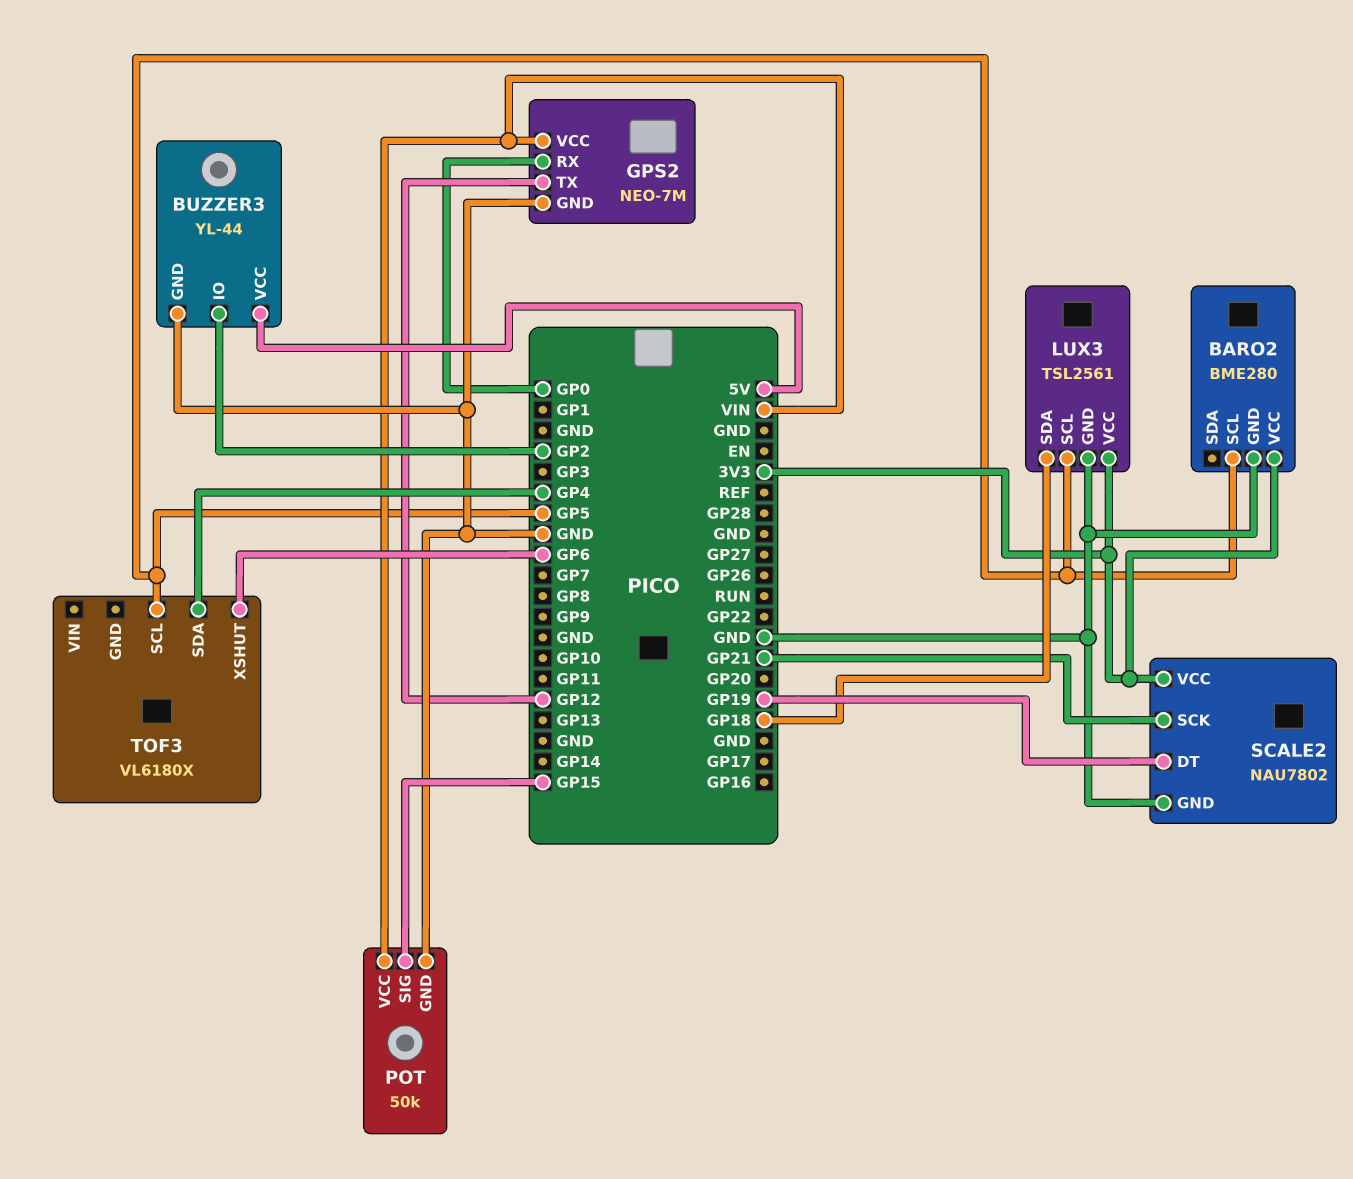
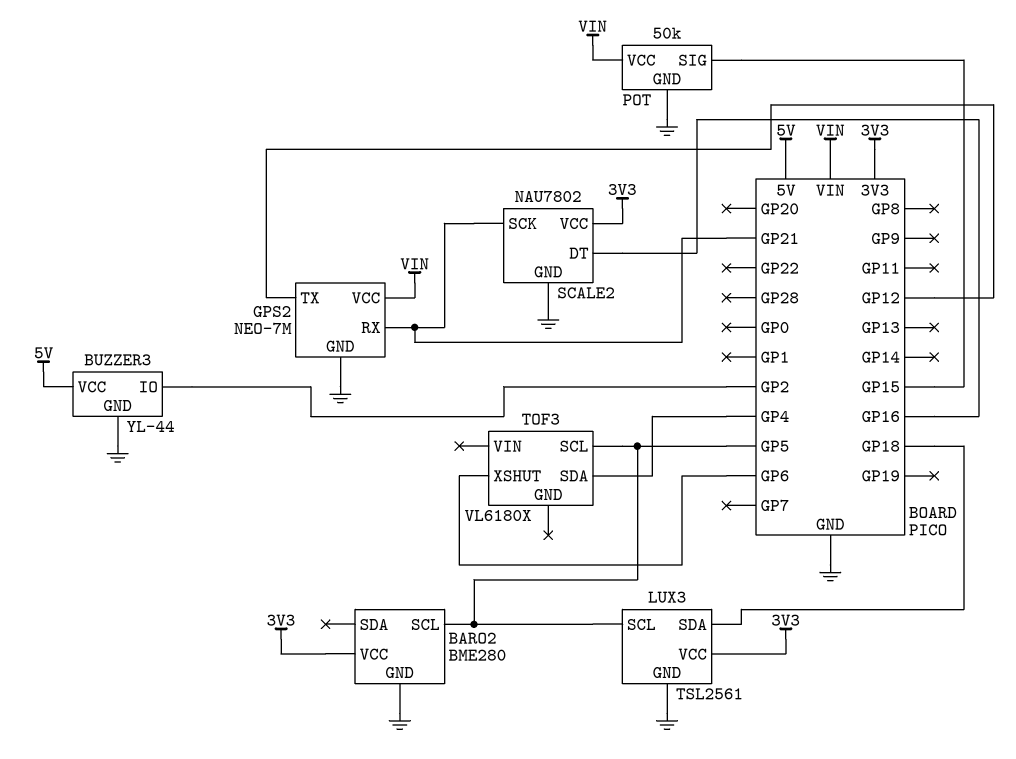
GPS2 pin RX: GP0 -> GP21
SCALE2 pin DT: GP19 -> GP16

